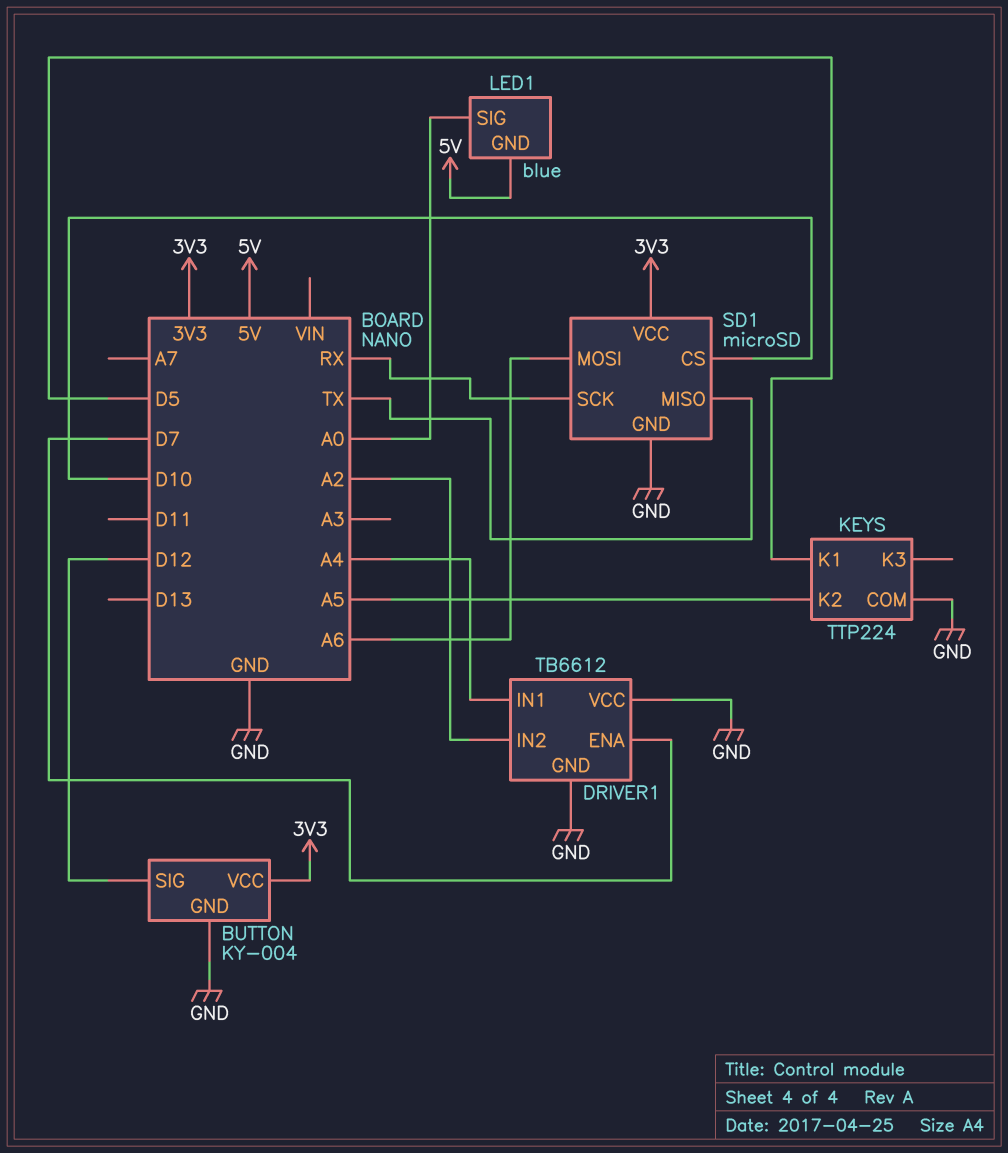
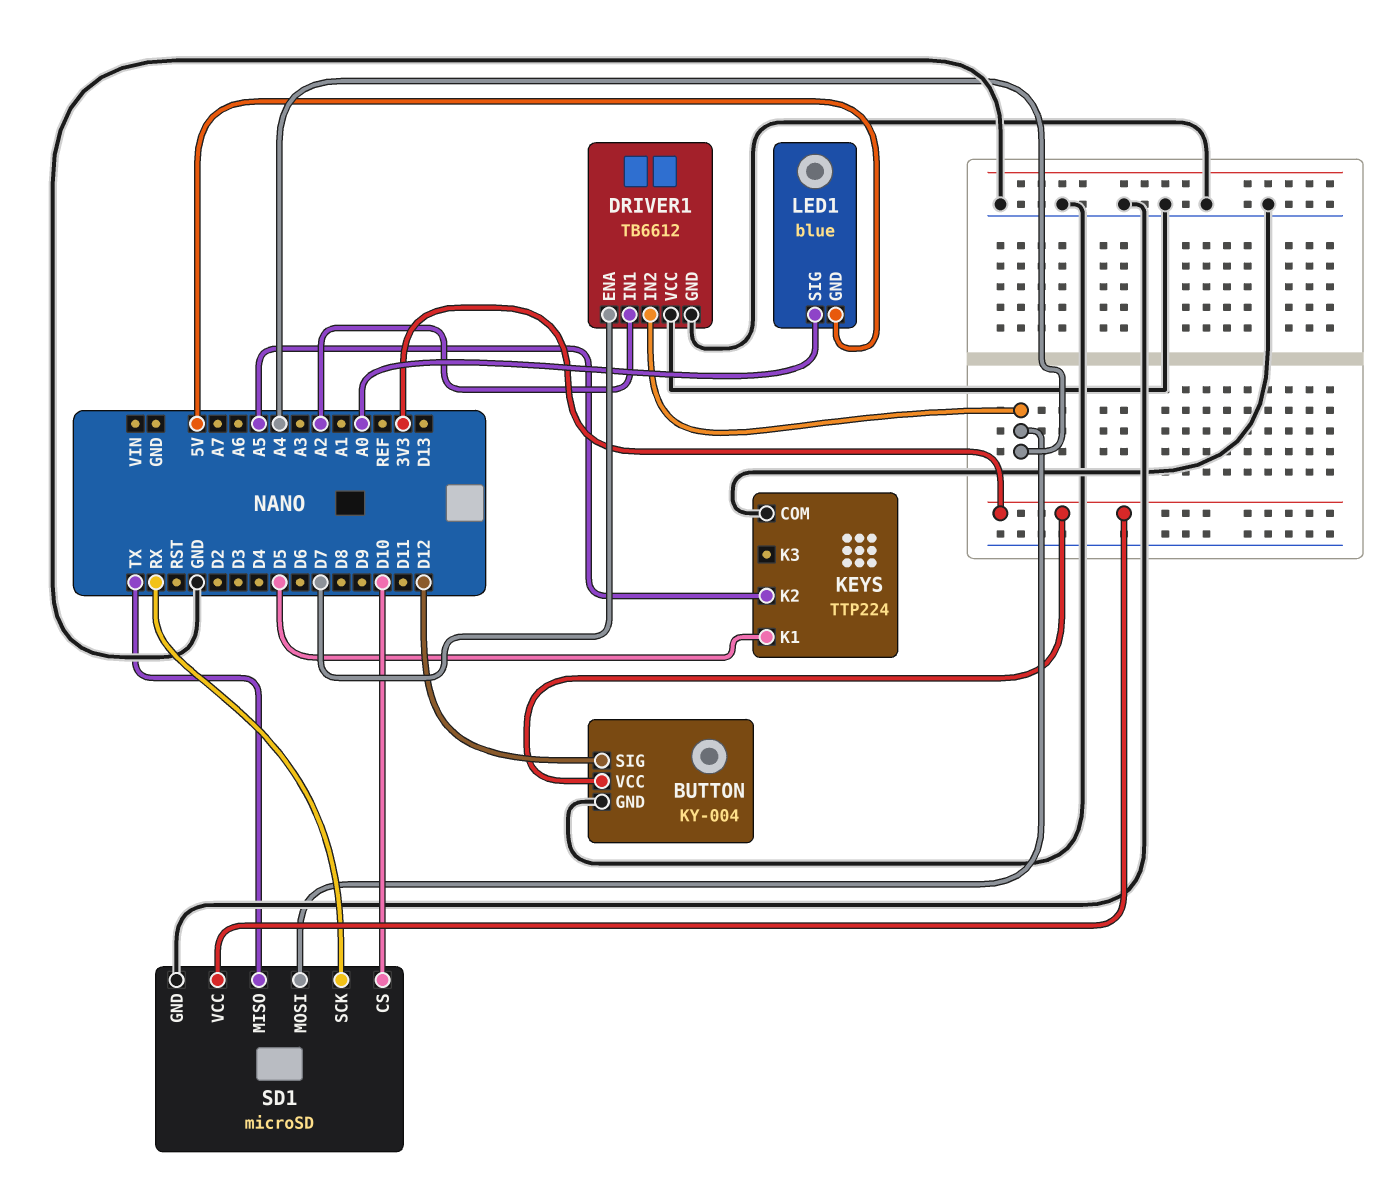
DRIVER1 pin IN1: A4 -> A2
DRIVER1 pin IN2: A2 -> A4
SD1 pin MOSI: A6 -> A4

